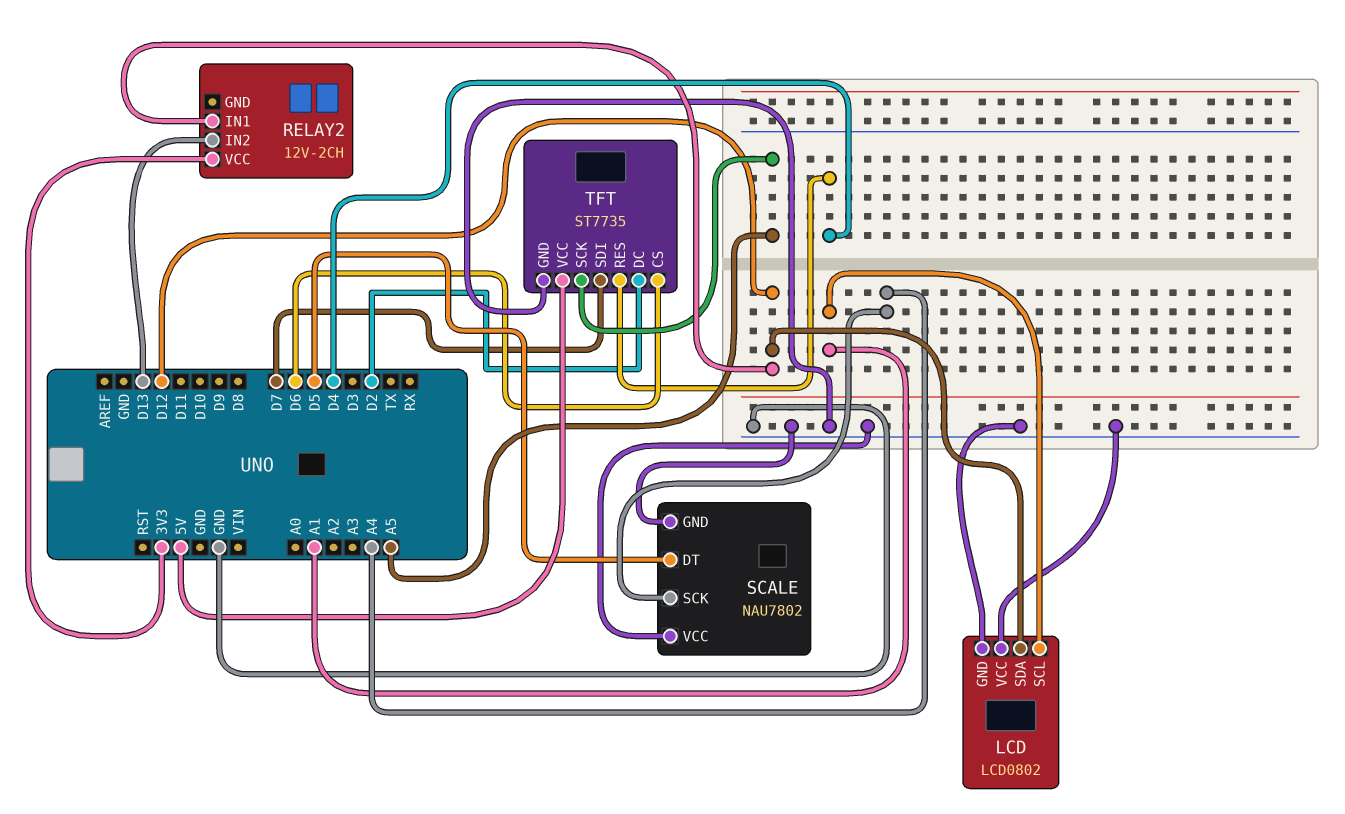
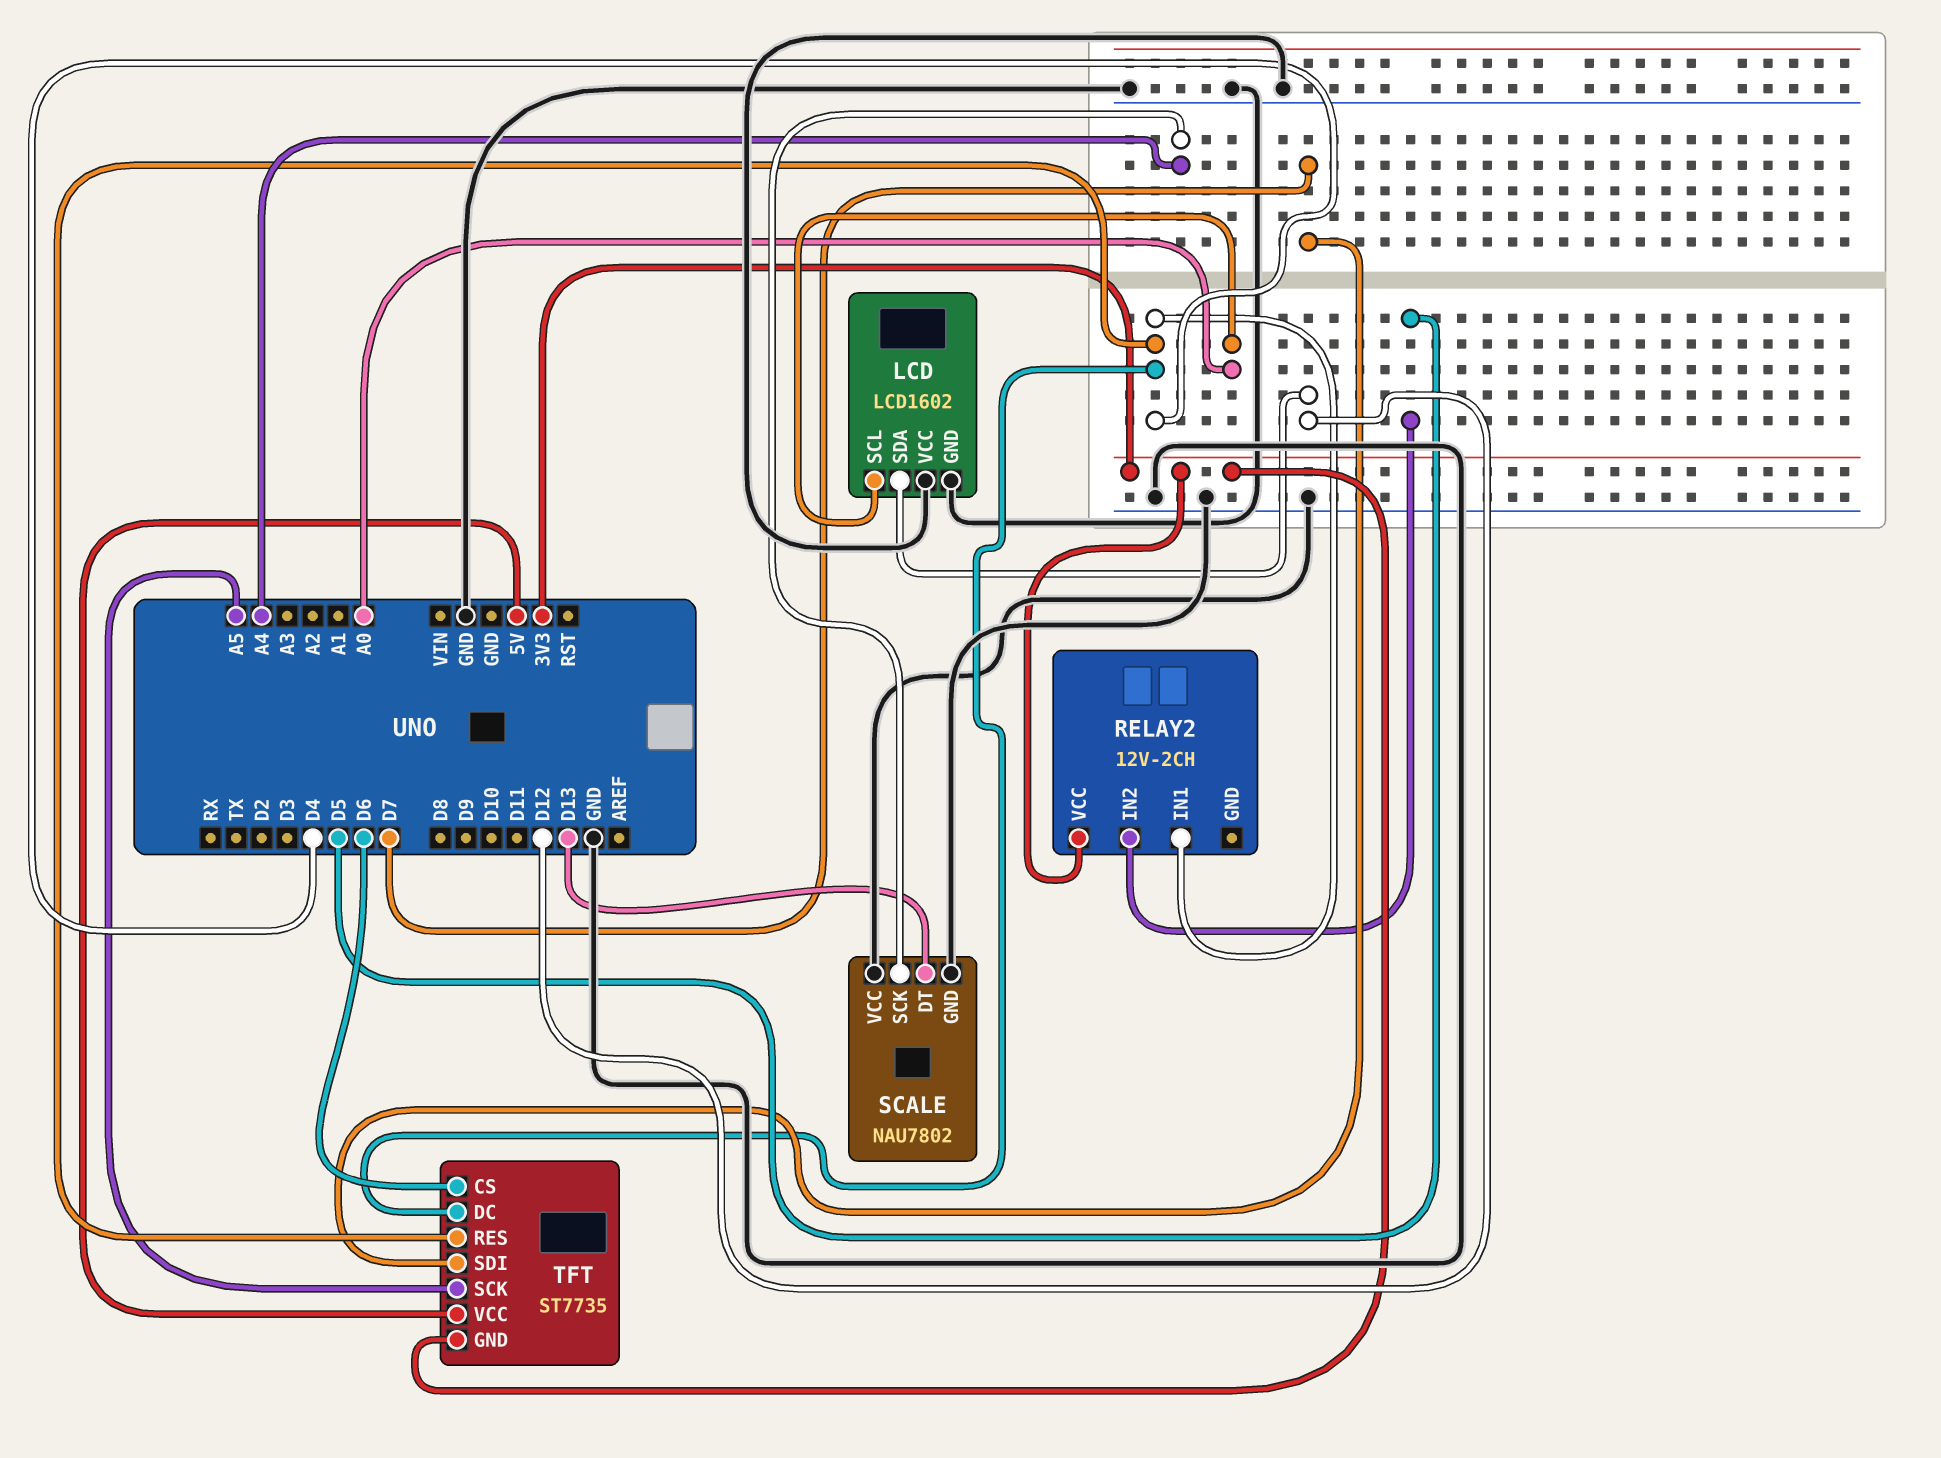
LCD: LCD0802 -> LCD1602
LCD pin SCL: A1 -> A0
RELAY2 pin IN1: D12 -> D4
RELAY2 pin IN2: D13 -> D5
SCALE pin DT: D5 -> D13
TFT pin DC: D2 -> D4
TFT pin GND: GND -> 3V3

